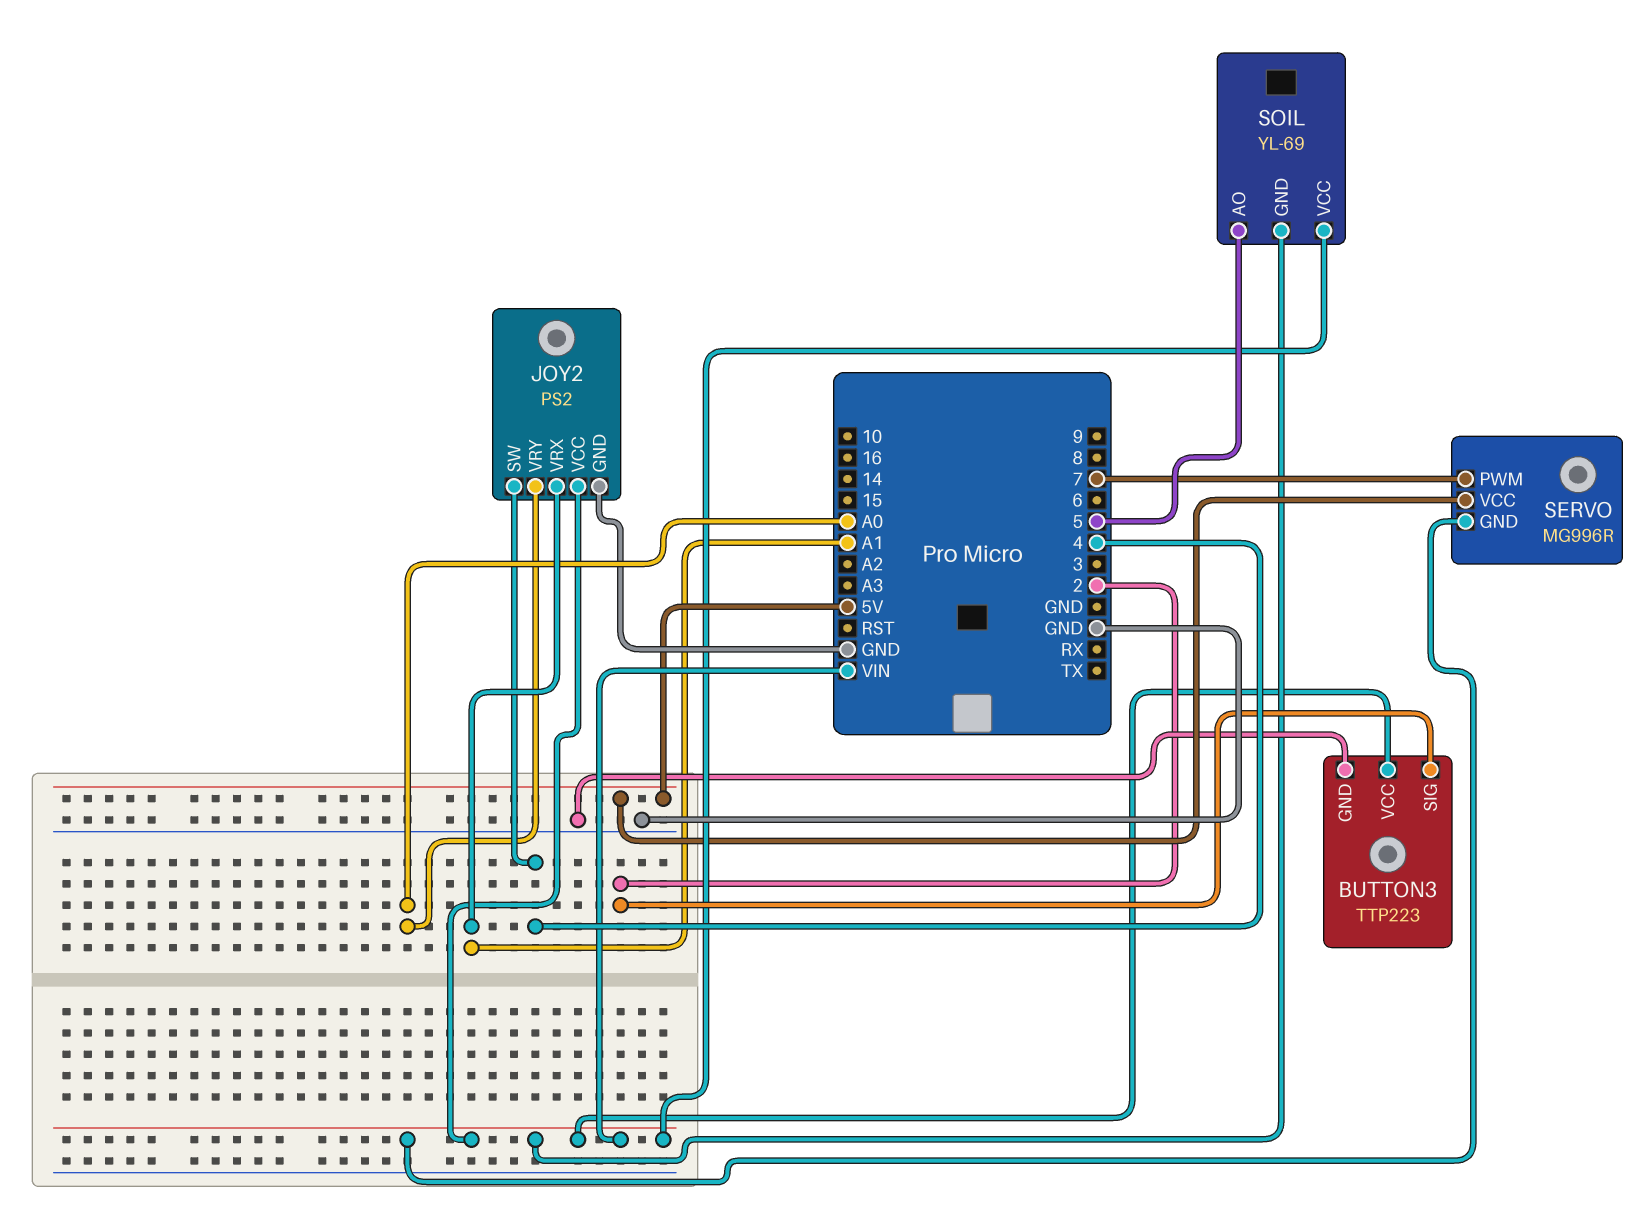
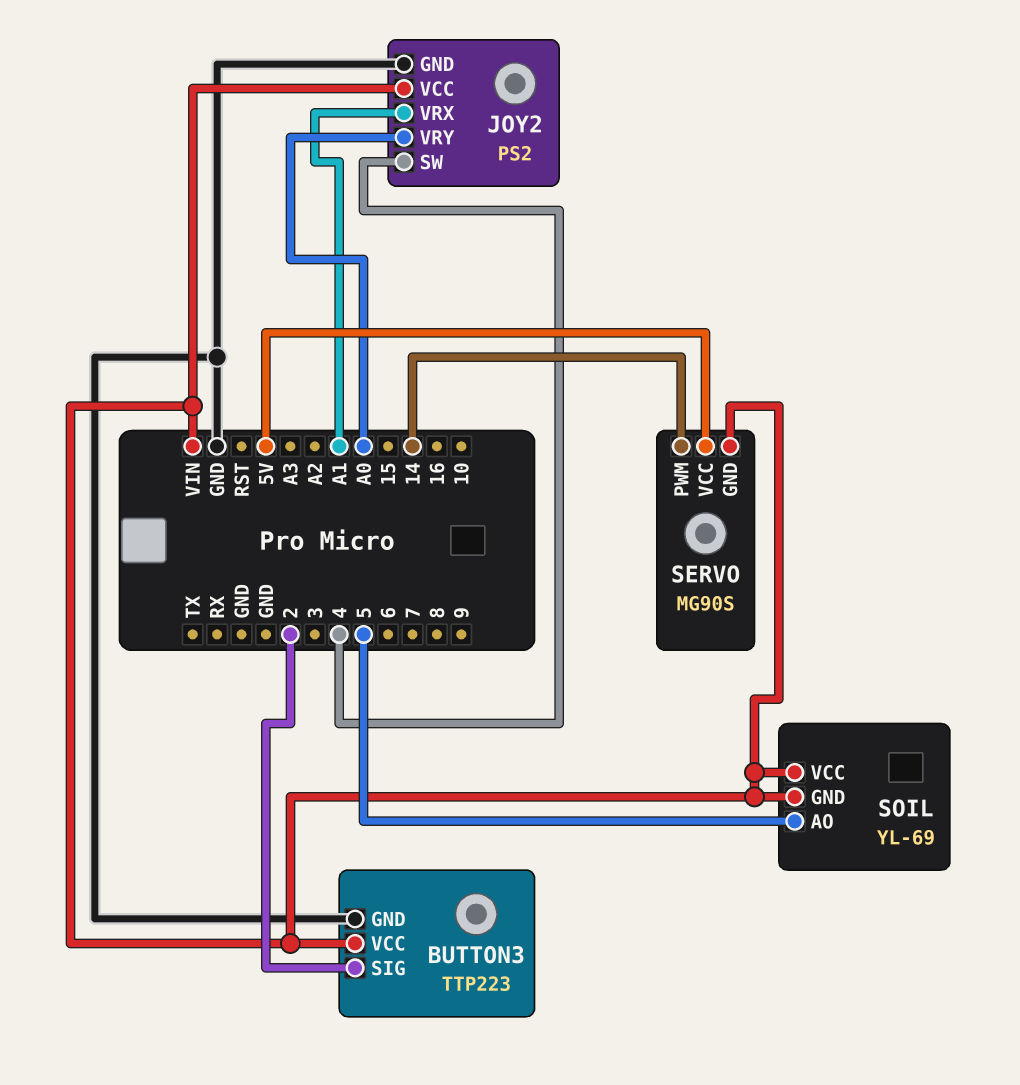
SERVO: MG996R -> MG90S
SERVO pin PWM: 7 -> 14

